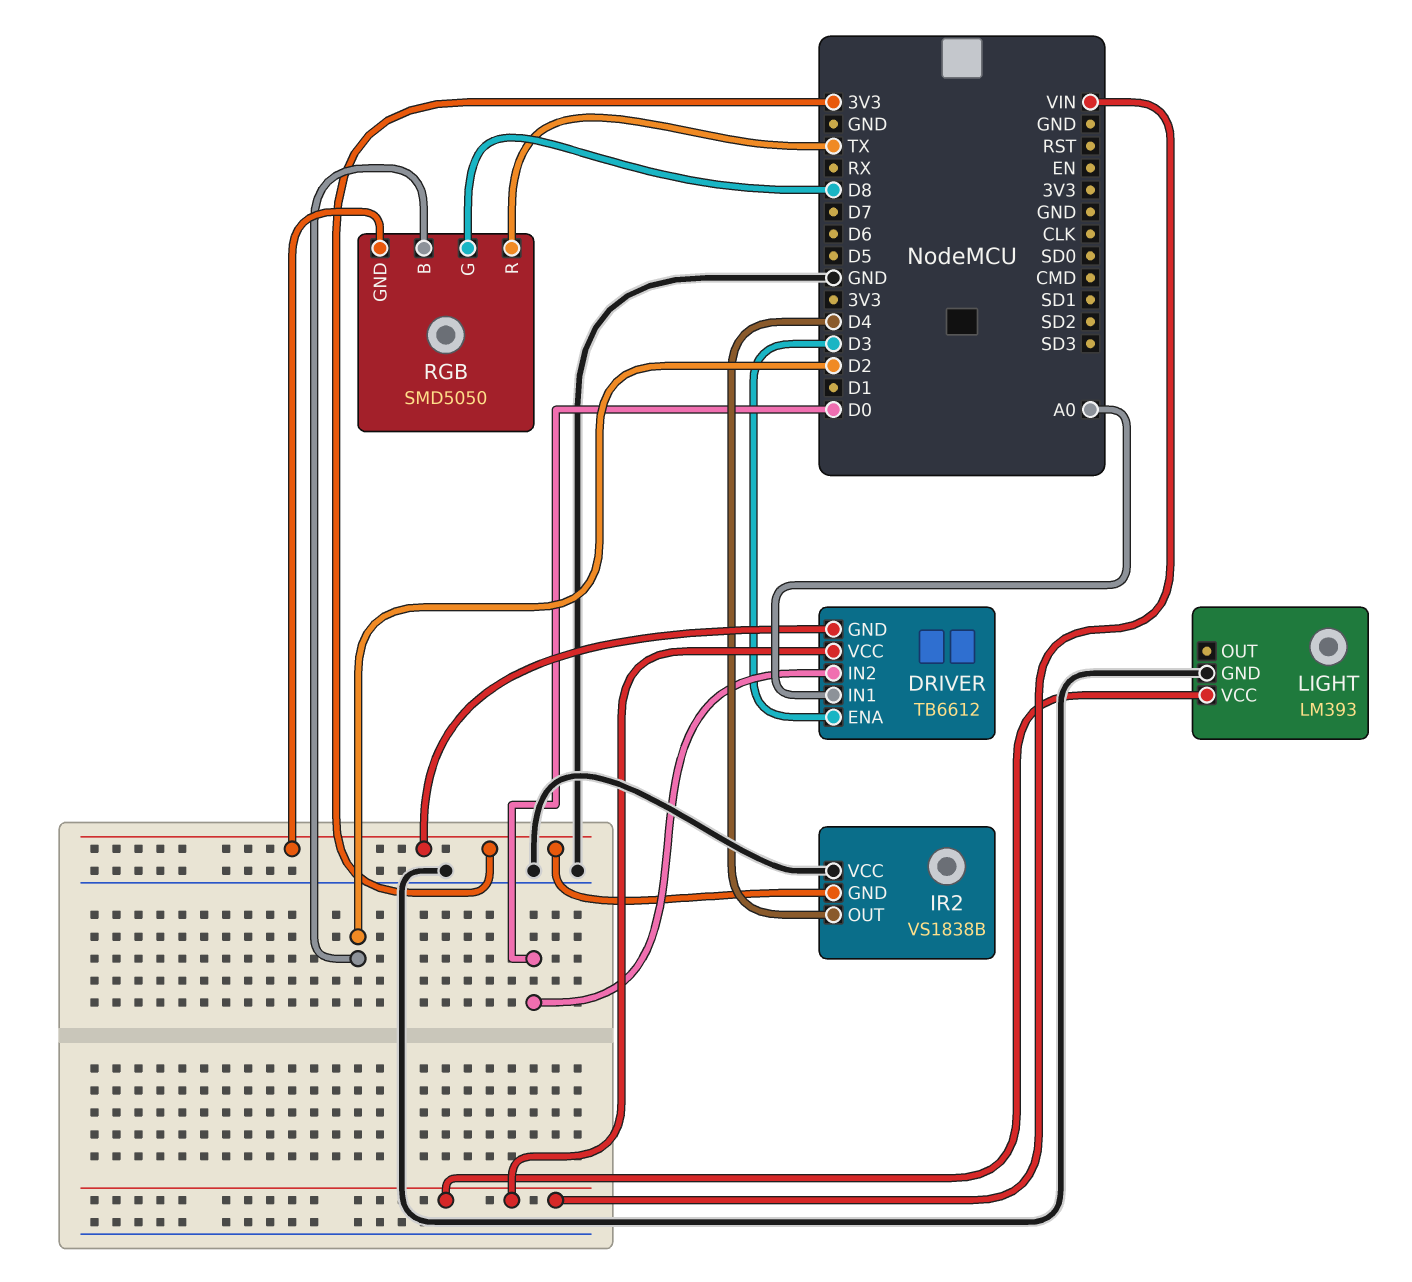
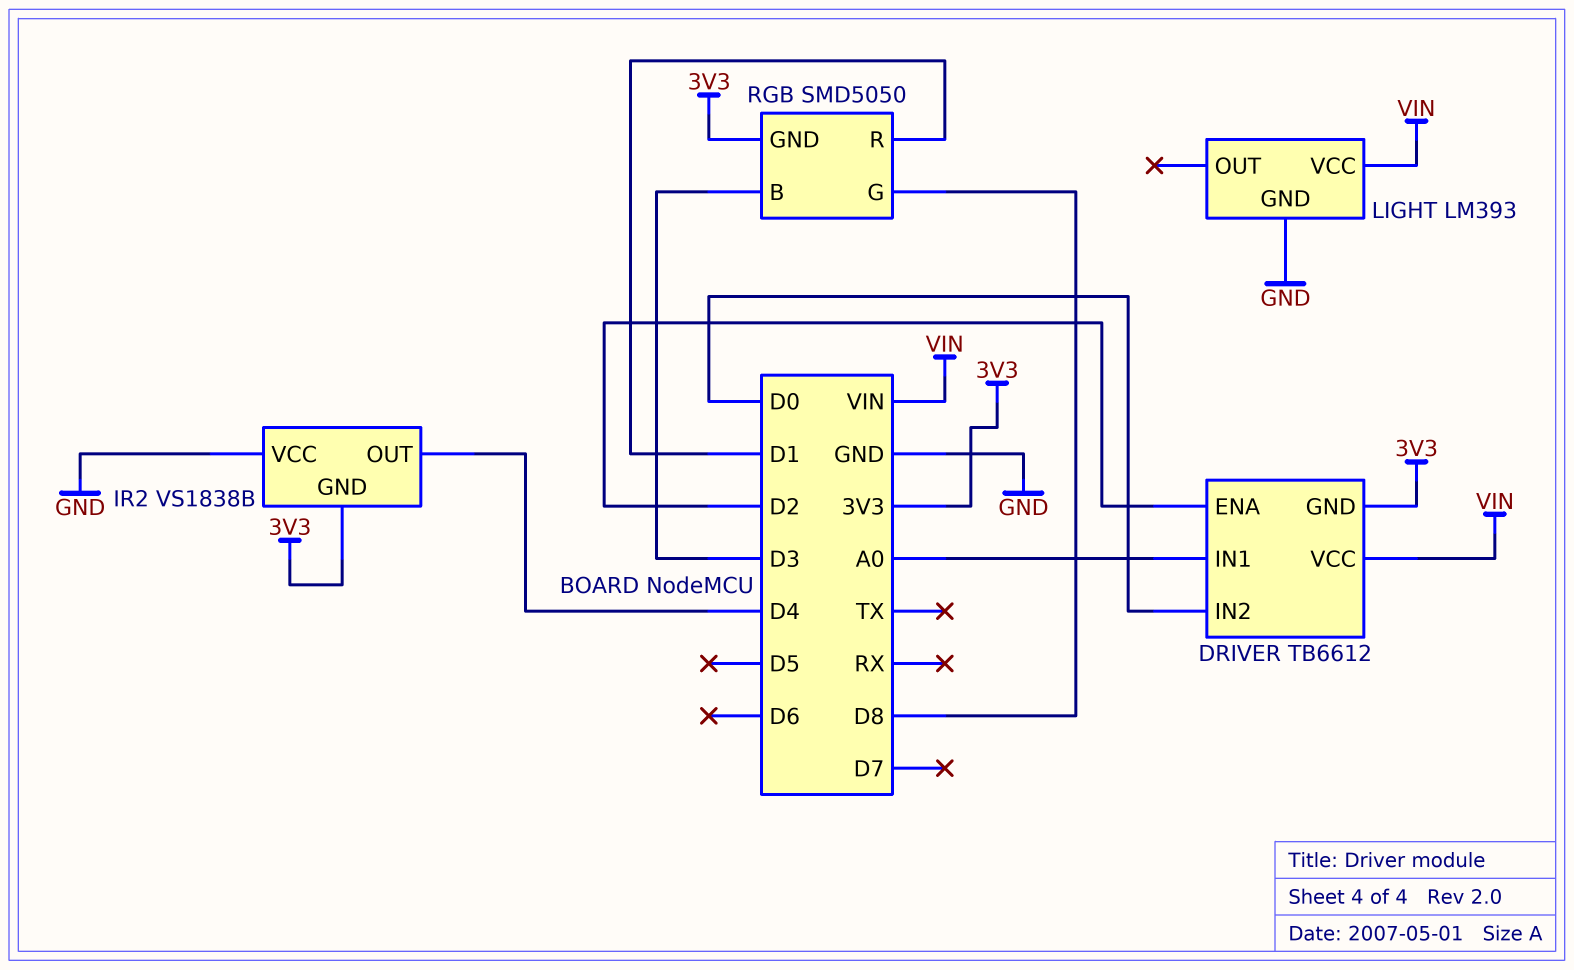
DRIVER pin ENA: D3 -> D2
RGB pin B: D2 -> D3
RGB pin R: TX -> D1

